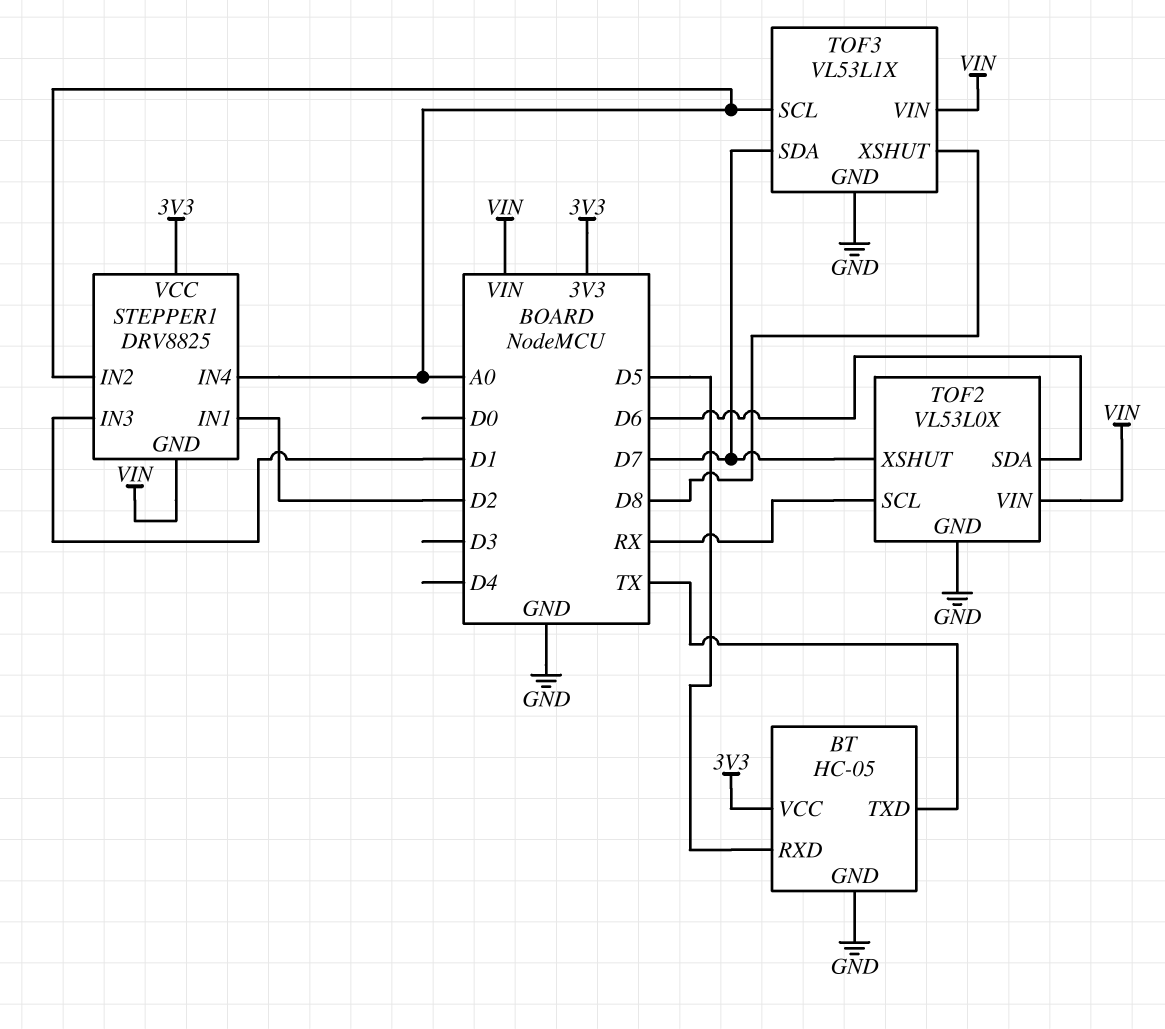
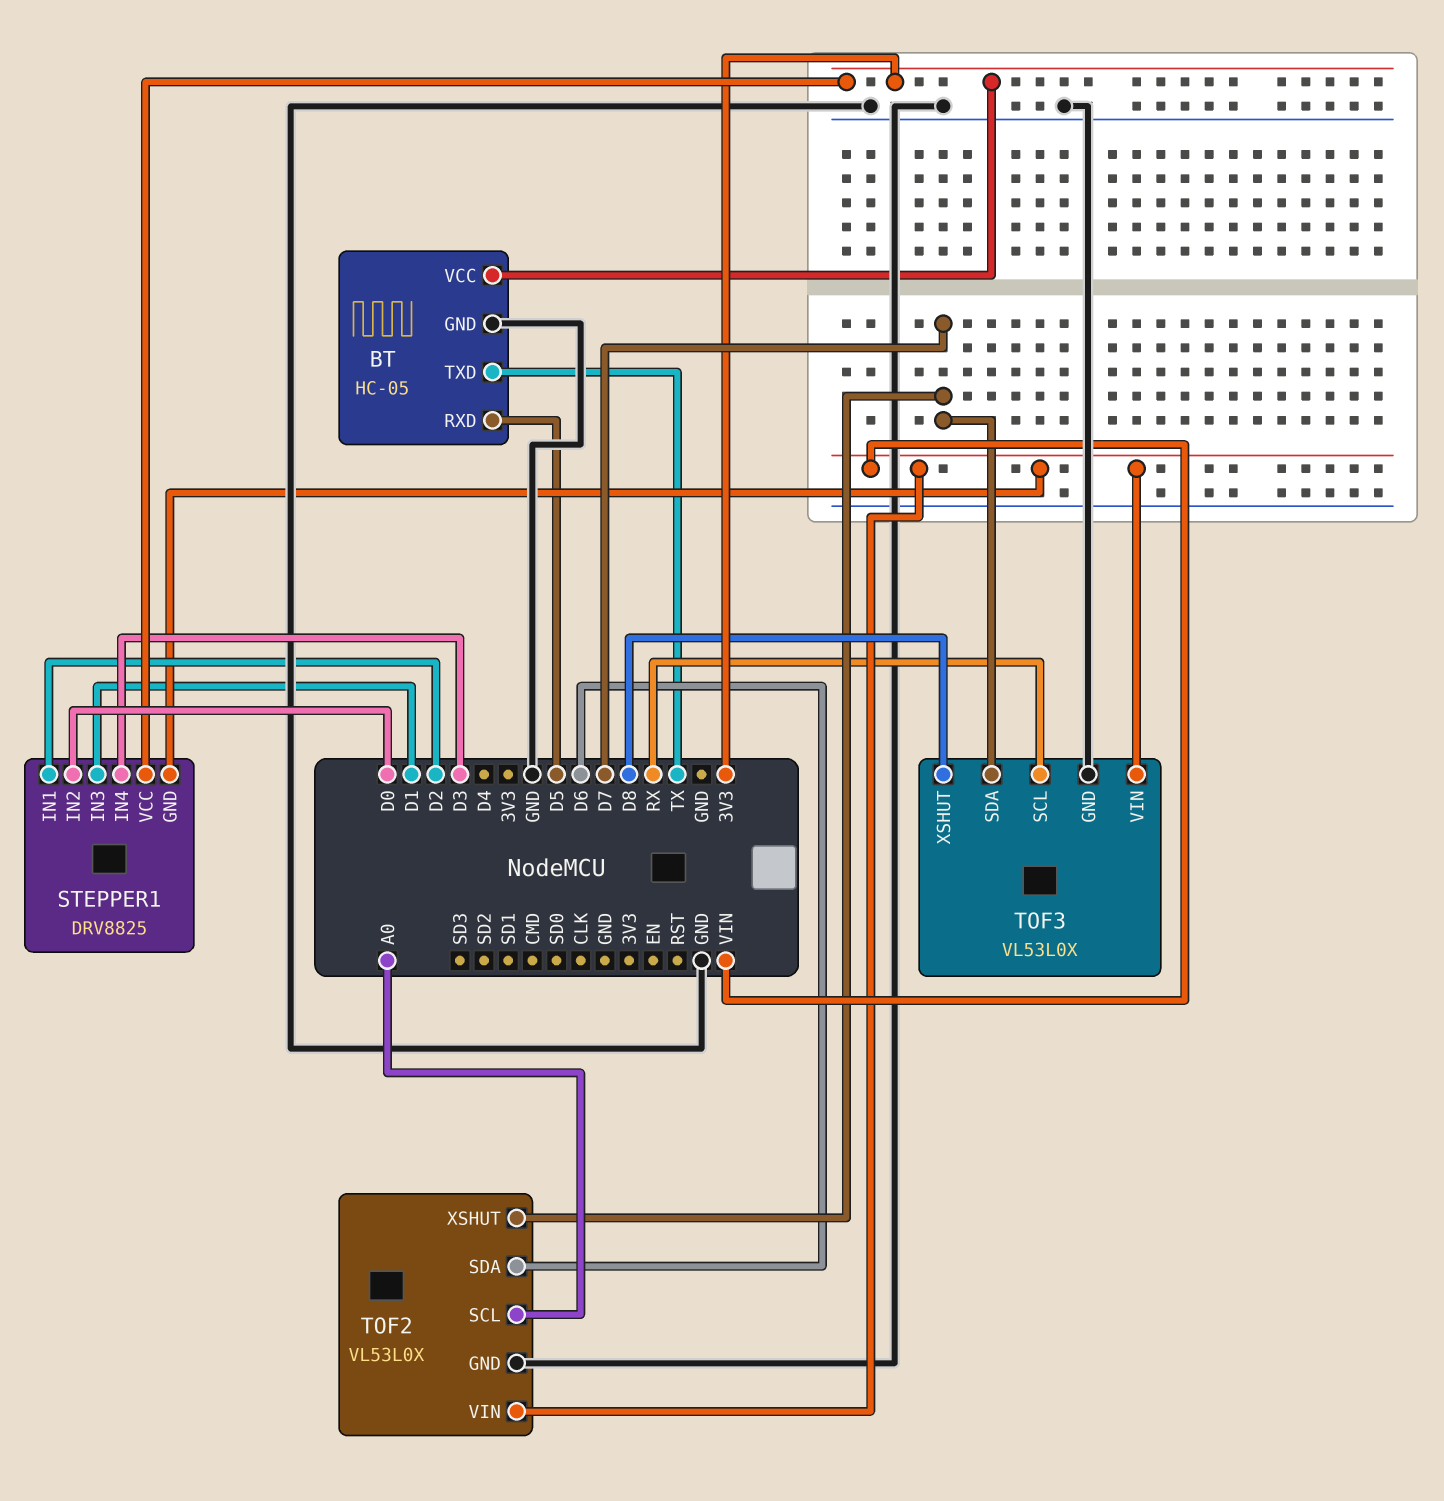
STEPPER1 pin IN2: A0 -> D0
STEPPER1 pin IN4: A0 -> D3
TOF2 pin SCL: RX -> A0
TOF3: VL53L1X -> VL53L0X
TOF3 pin SCL: A0 -> RX

